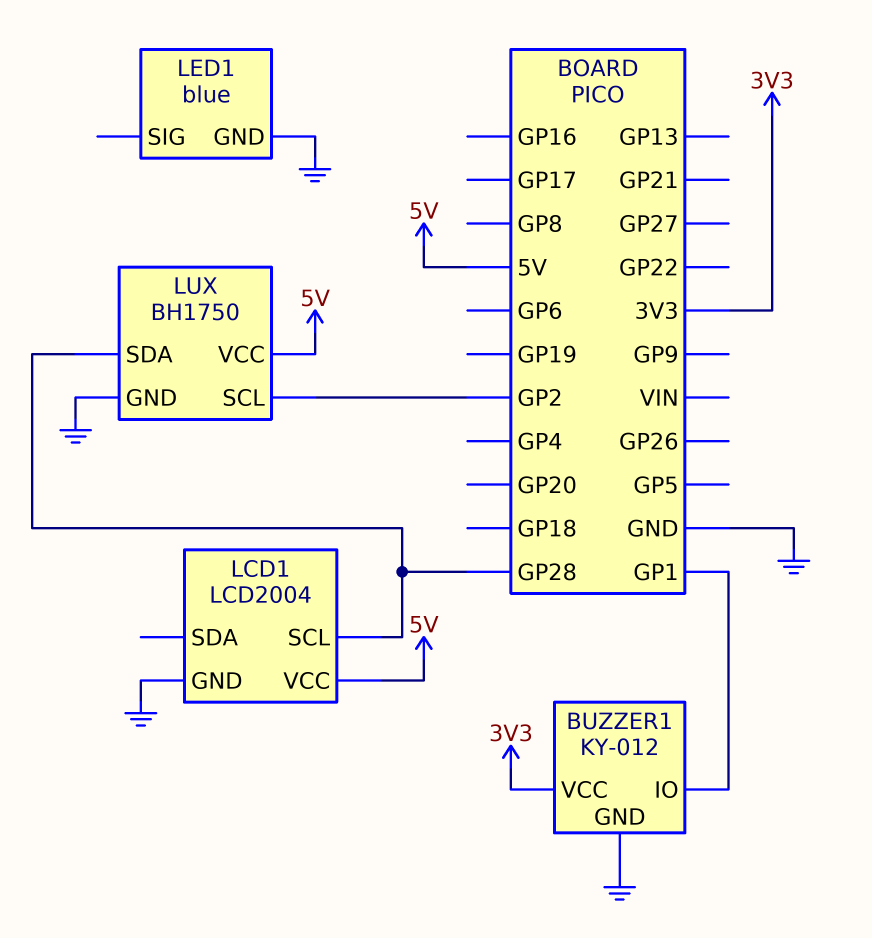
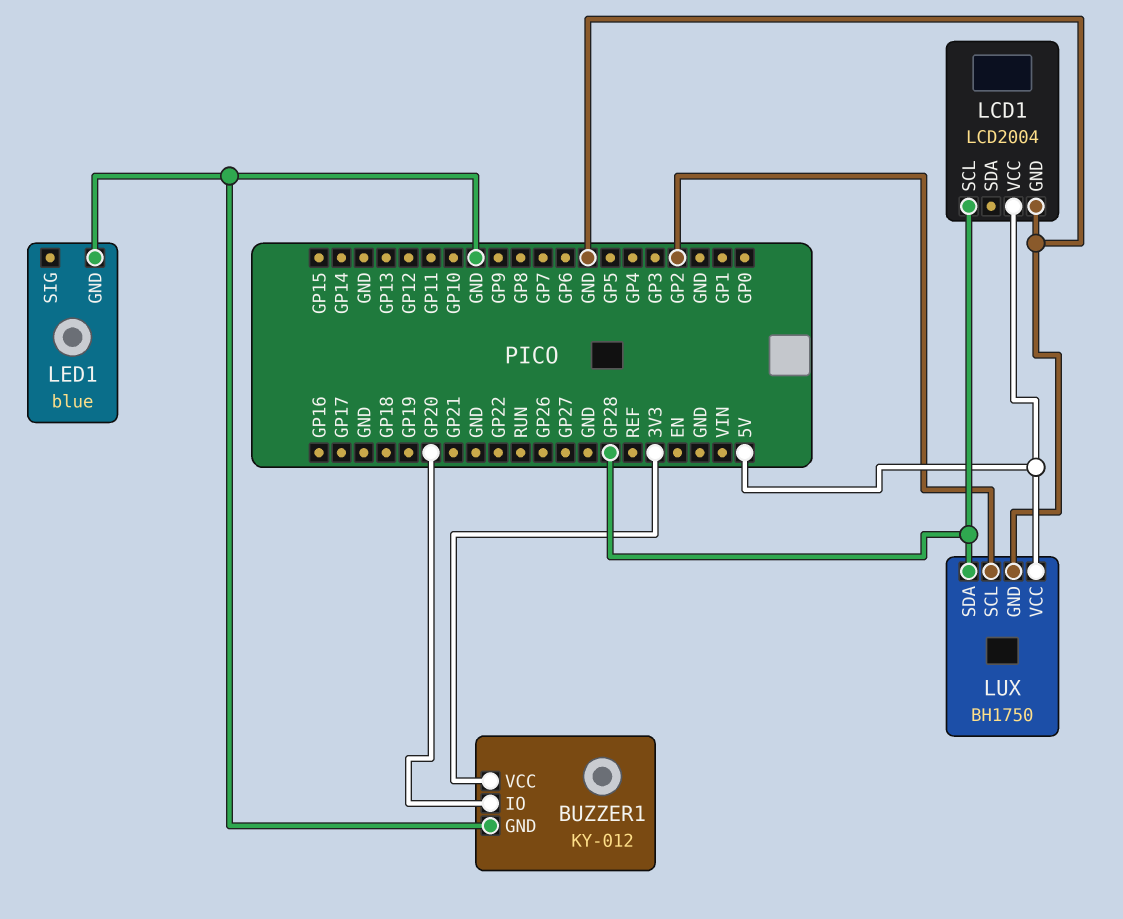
BUZZER1 pin IO: GP1 -> GP20

